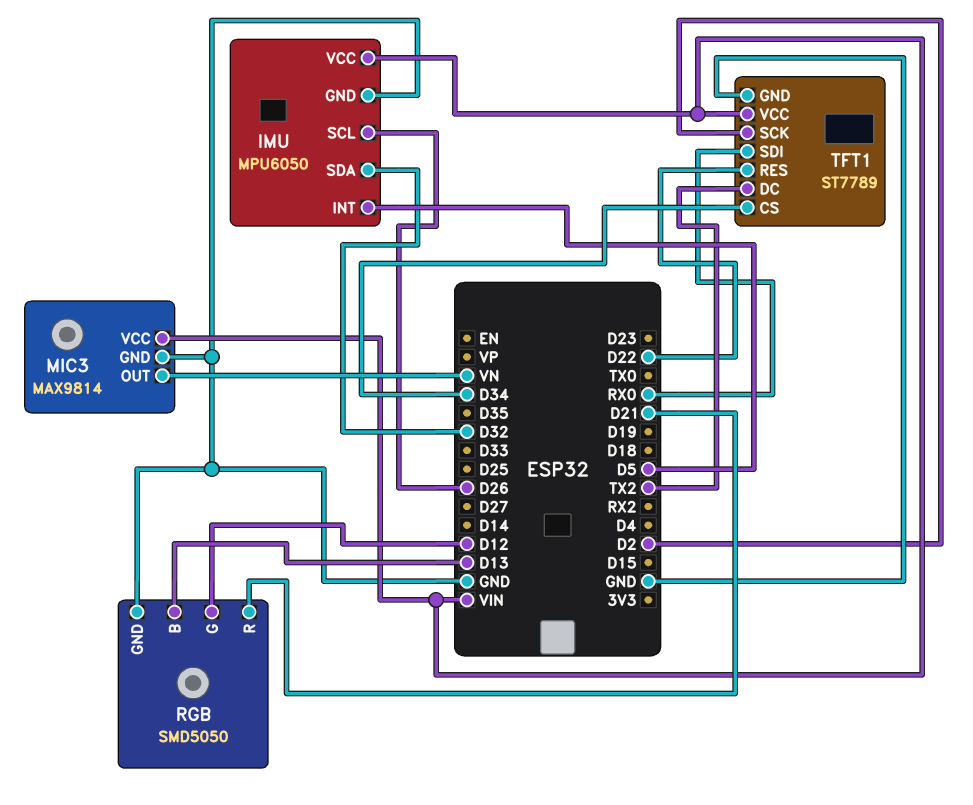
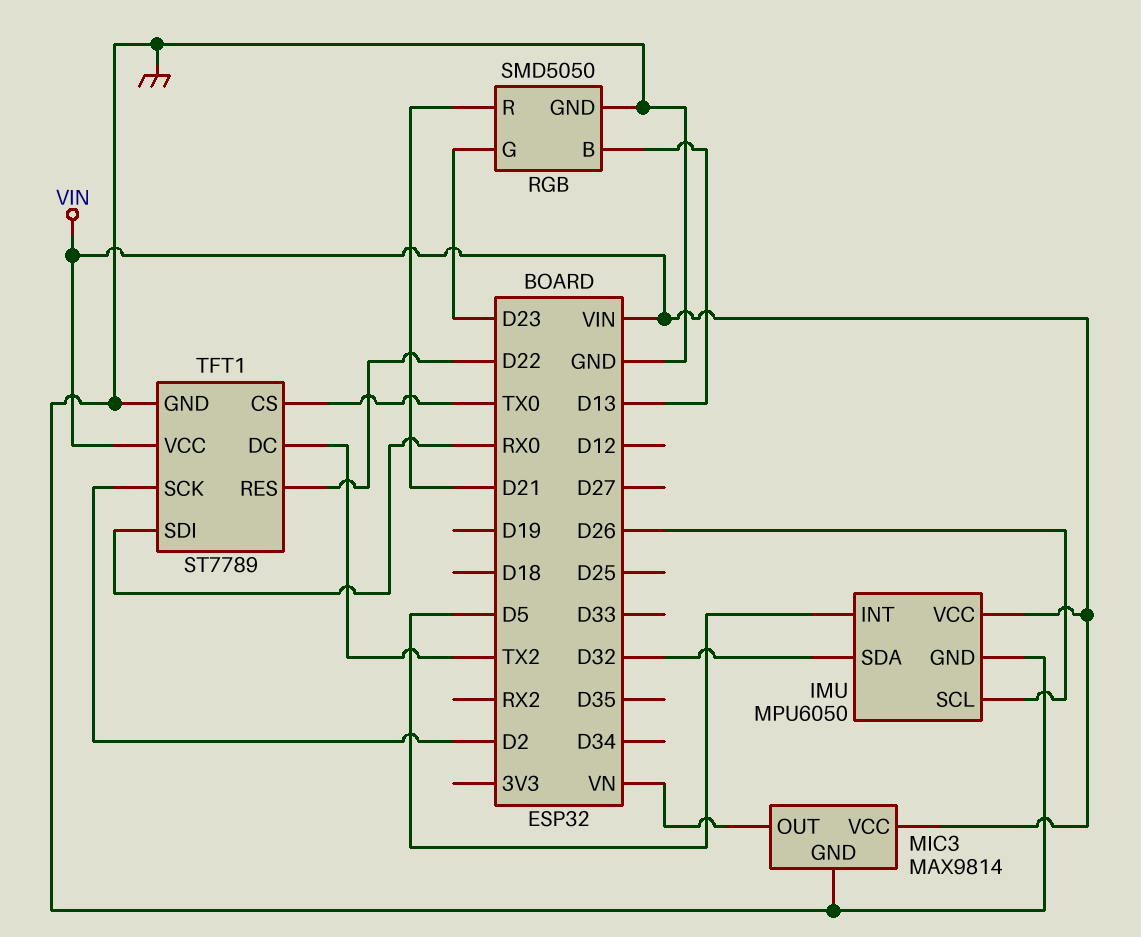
RGB pin G: D12 -> D23
TFT1 pin CS: D34 -> TX0

